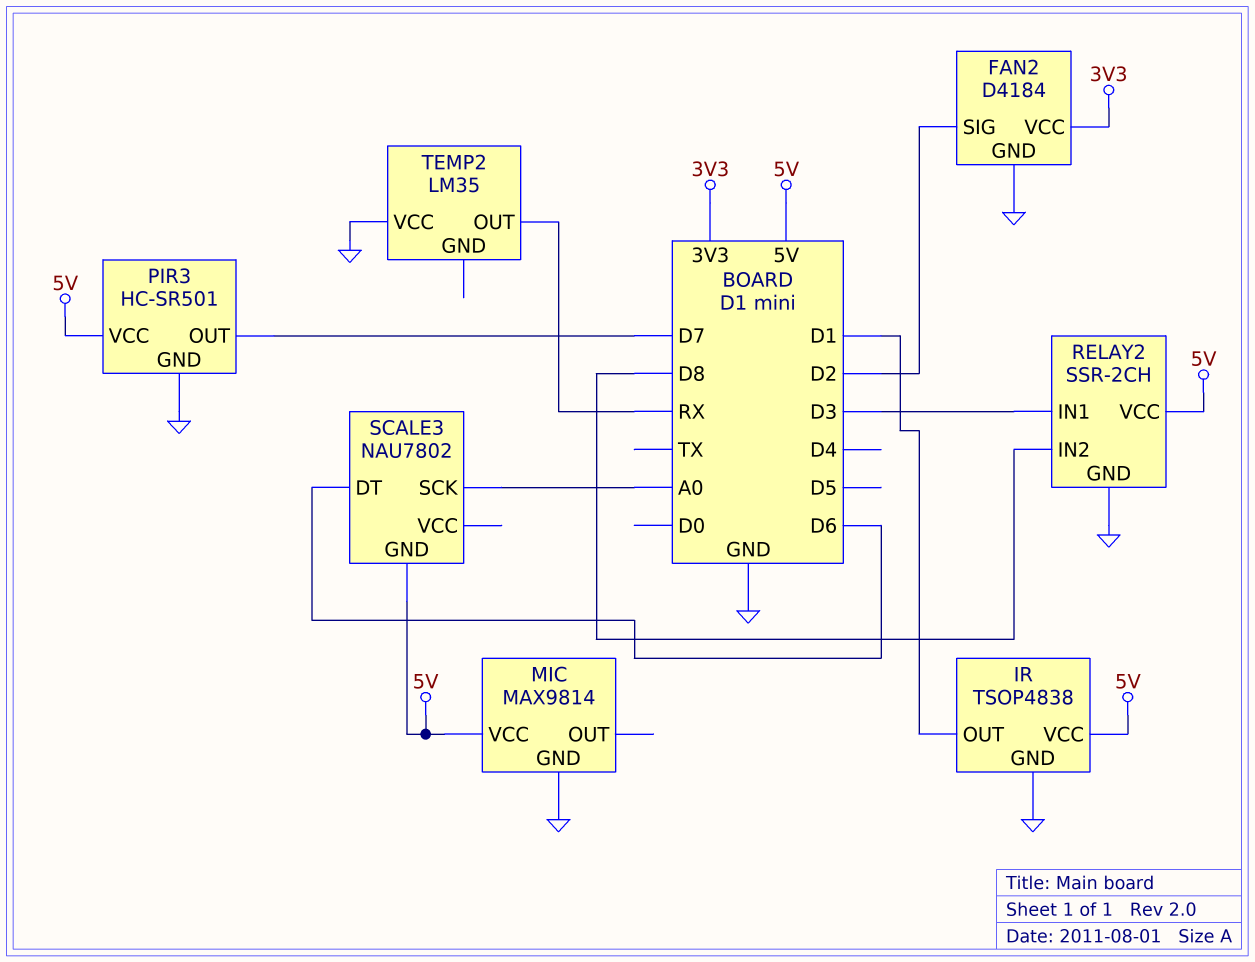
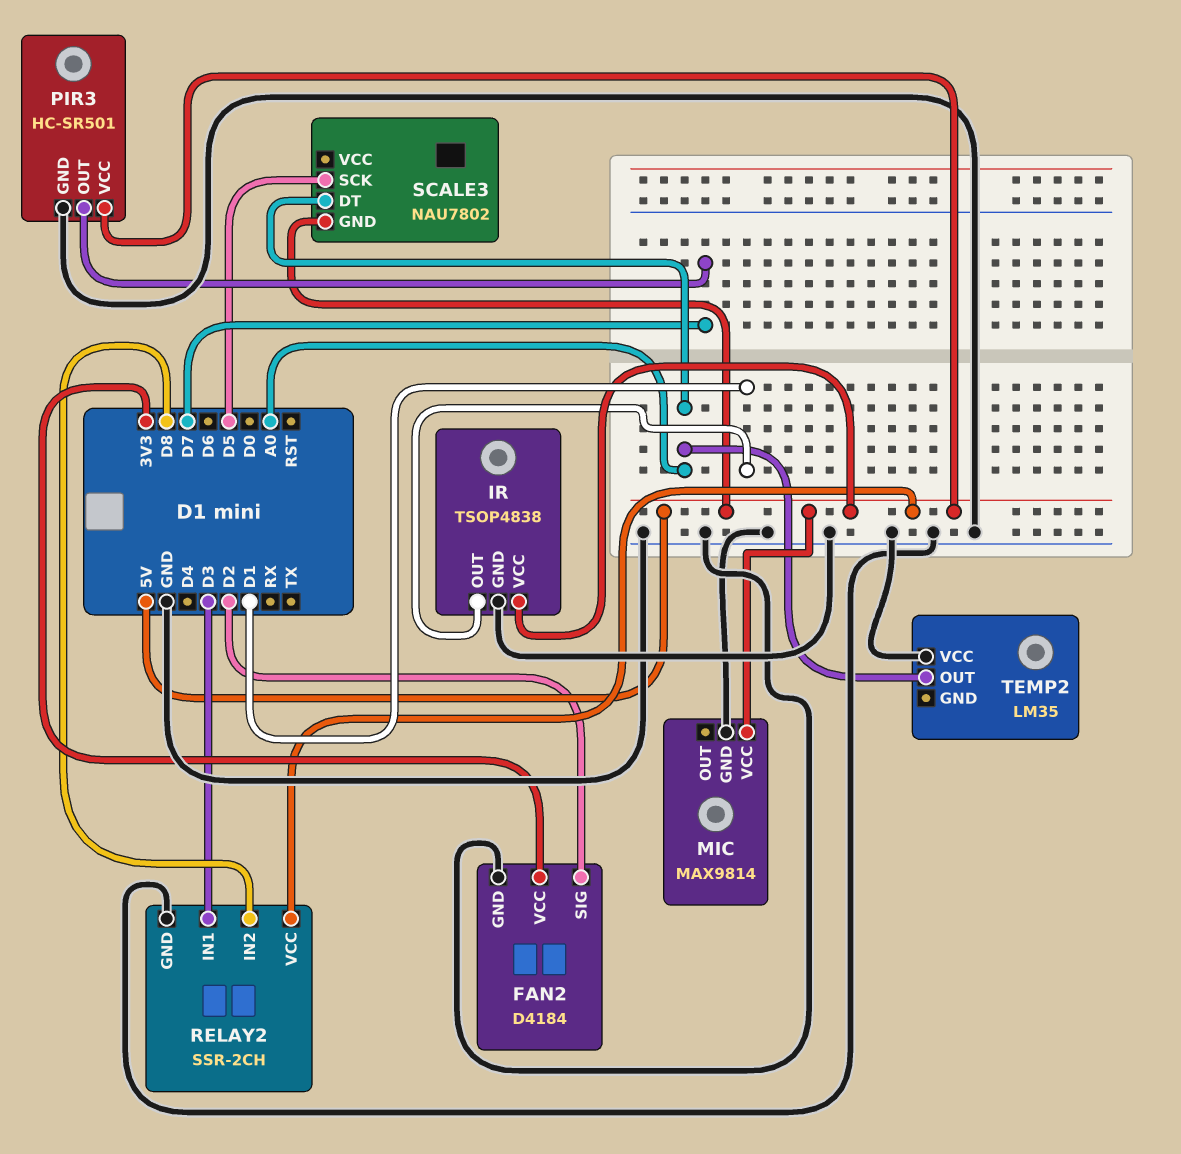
SCALE3 pin DT: D6 -> A0
SCALE3 pin SCK: A0 -> D5
TEMP2 pin OUT: RX -> A0

